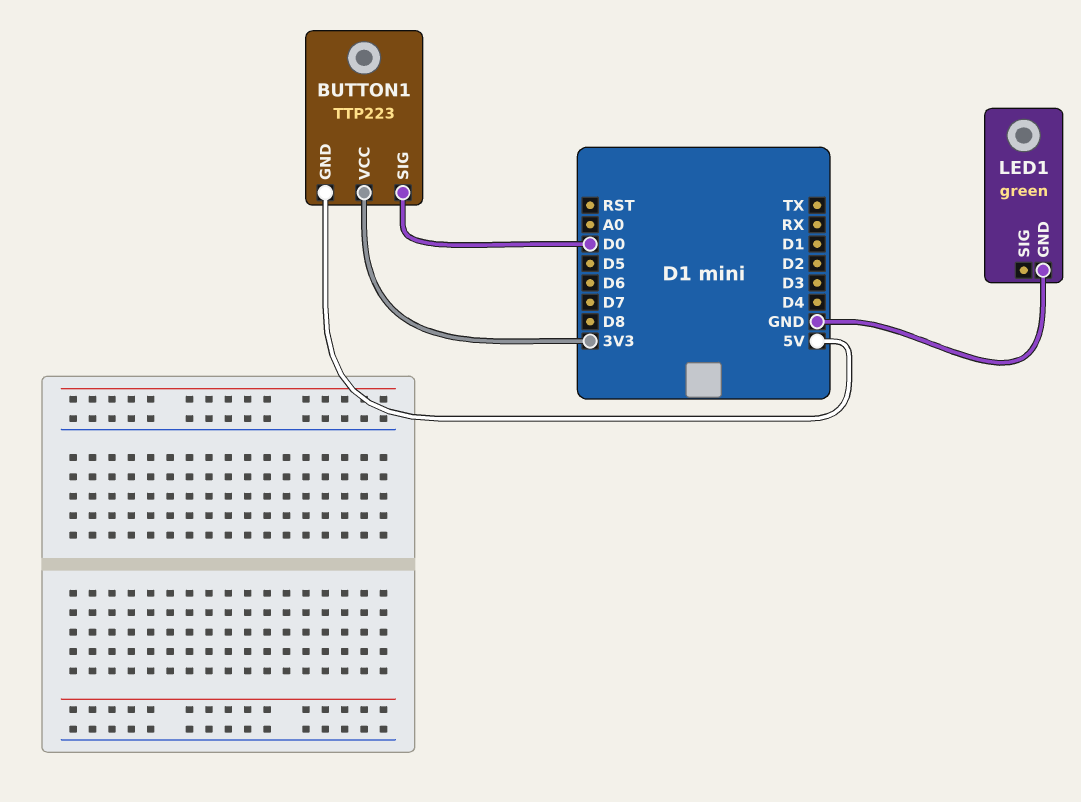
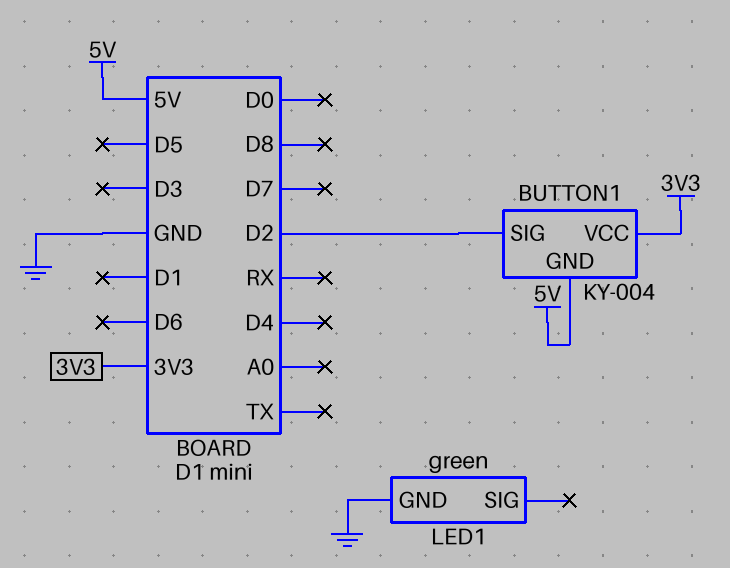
BUTTON1: TTP223 -> KY-004
BUTTON1 pin SIG: D0 -> D2

